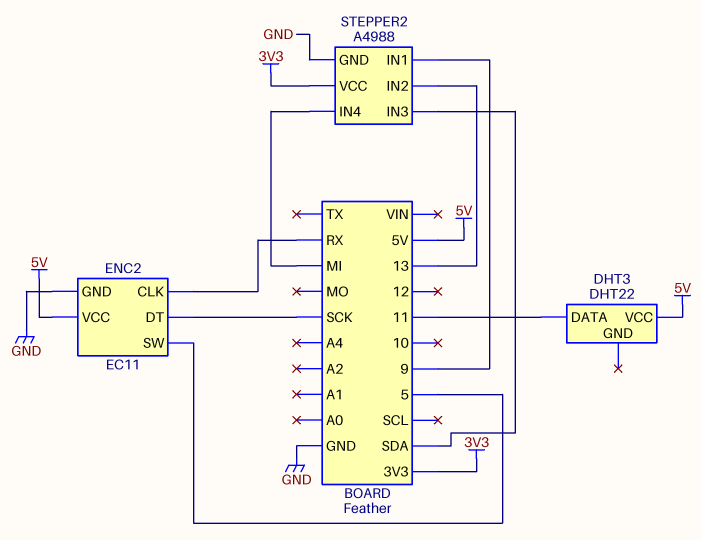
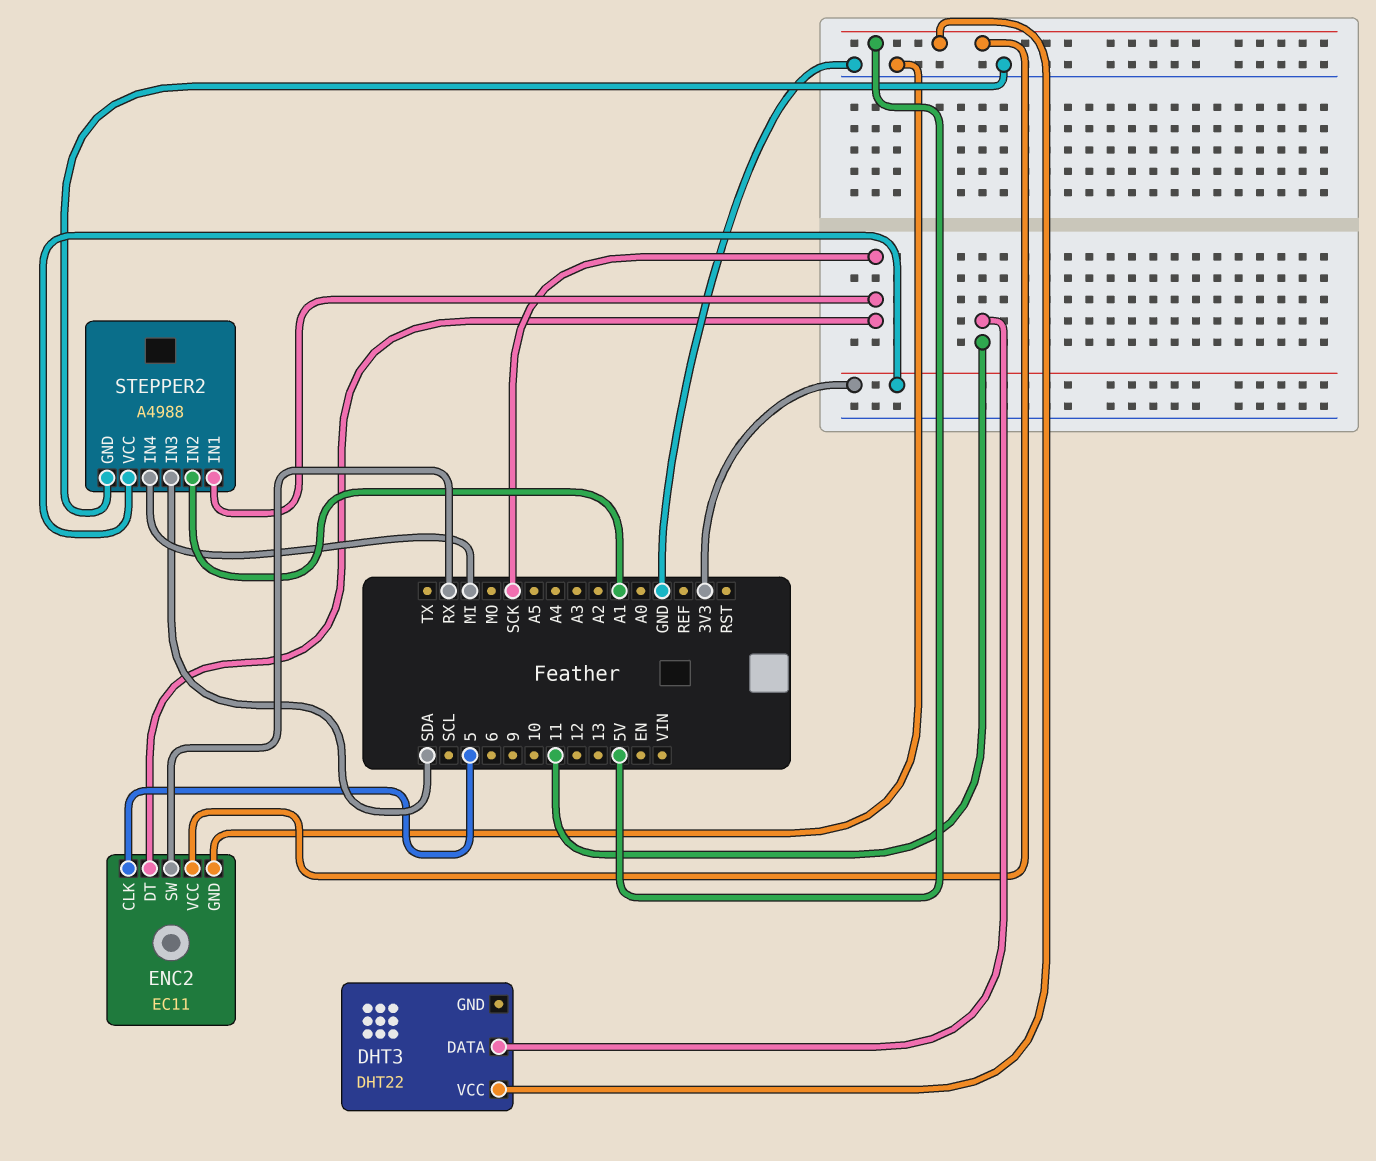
ENC2 pin CLK: RX -> 5
ENC2 pin SW: 5 -> RX
STEPPER2 pin IN1: 9 -> SCK
STEPPER2 pin IN2: 13 -> A1

